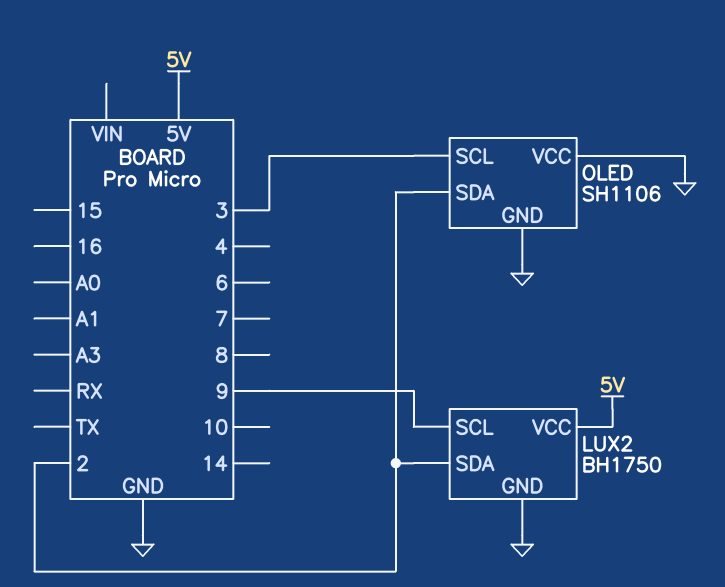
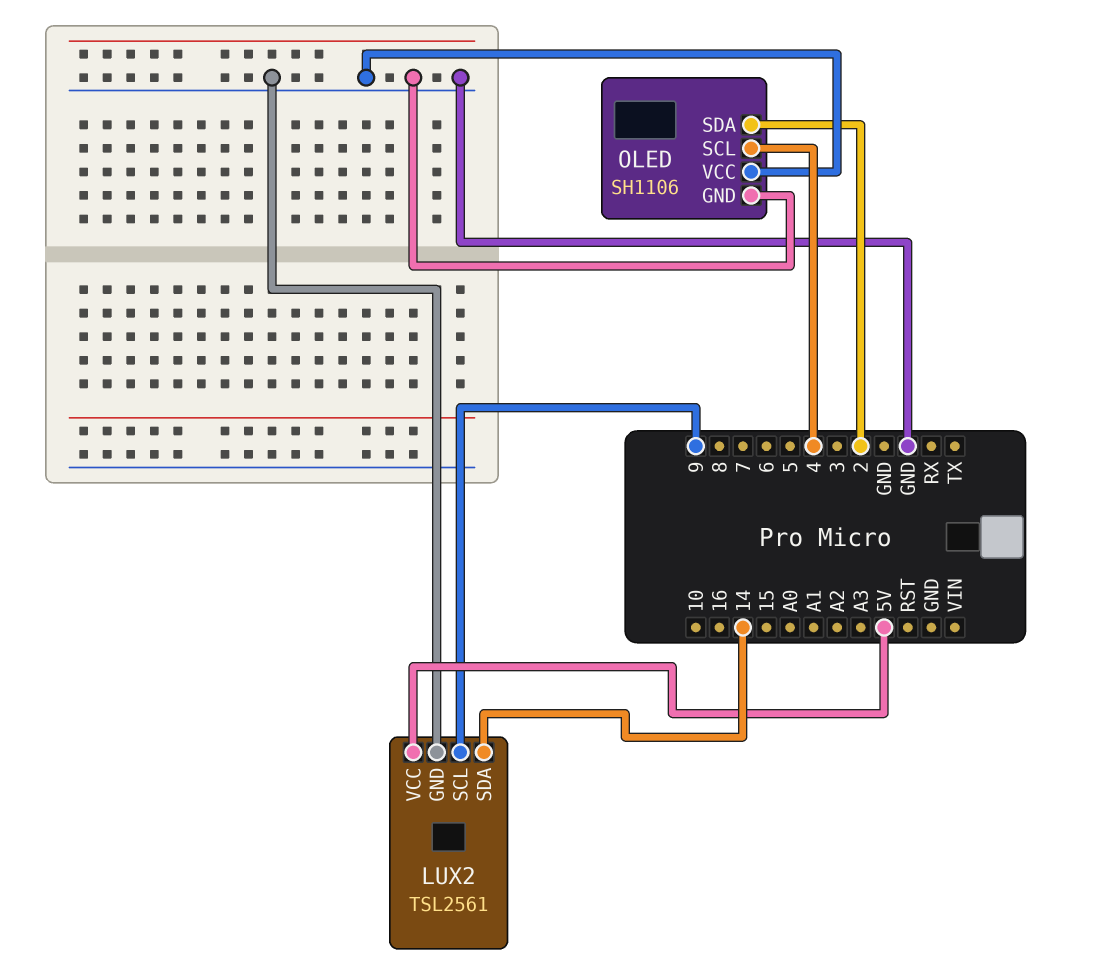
LUX2: BH1750 -> TSL2561
LUX2 pin SDA: 2 -> 14
OLED pin SCL: 3 -> 4

